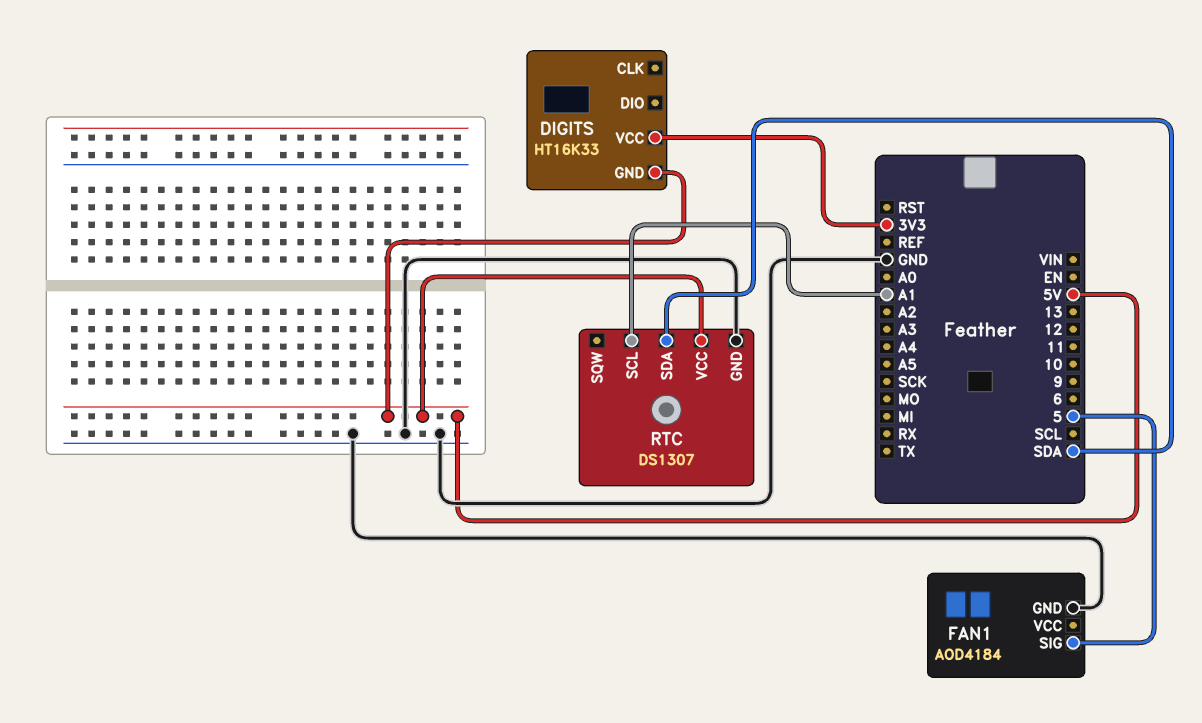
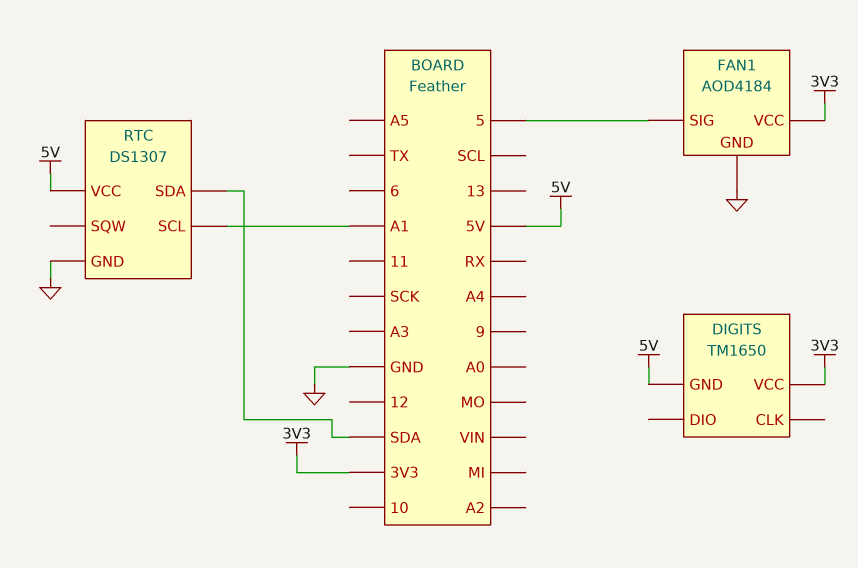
DIGITS: HT16K33 -> TM1650
FAN1 pin VCC: none -> 3V3

